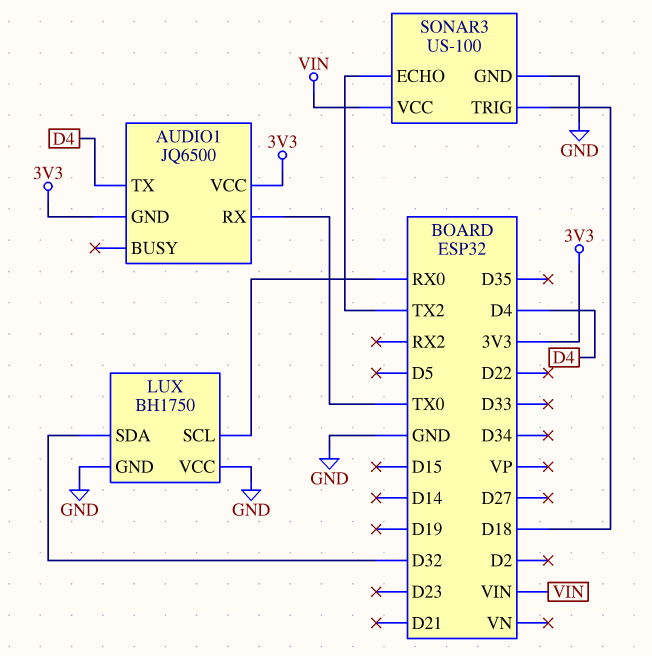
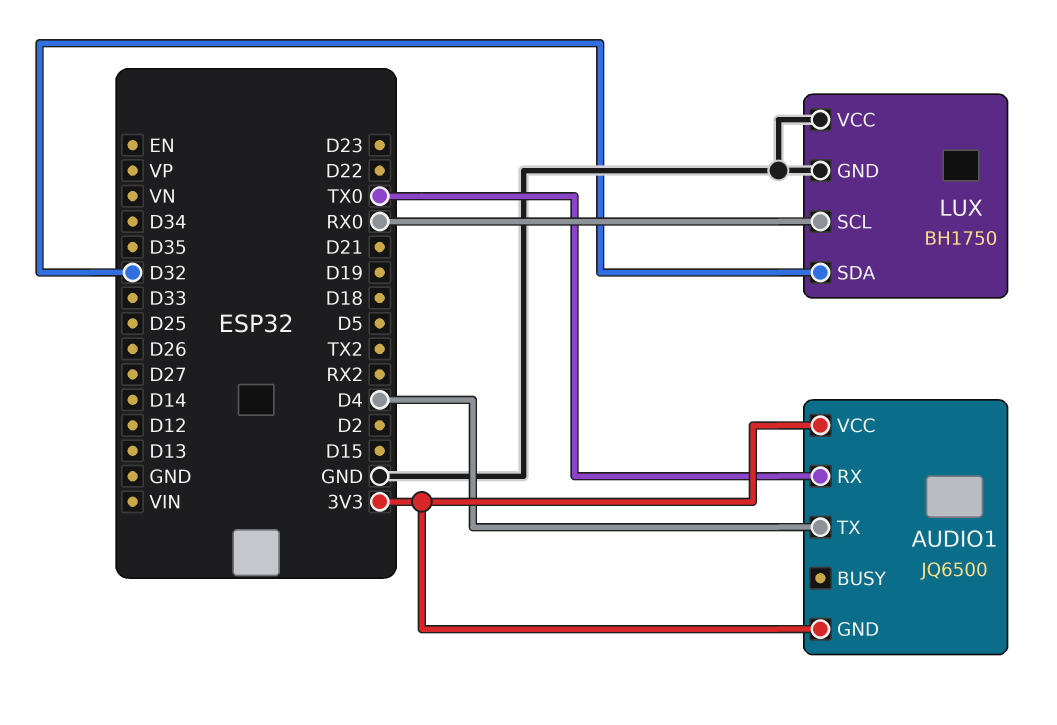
SONAR3: US-100 -> none
SONAR3 pin ECHO: TX2 -> none
SONAR3 pin GND: GND -> none
SONAR3 pin TRIG: D18 -> none
SONAR3 pin VCC: VIN -> none

